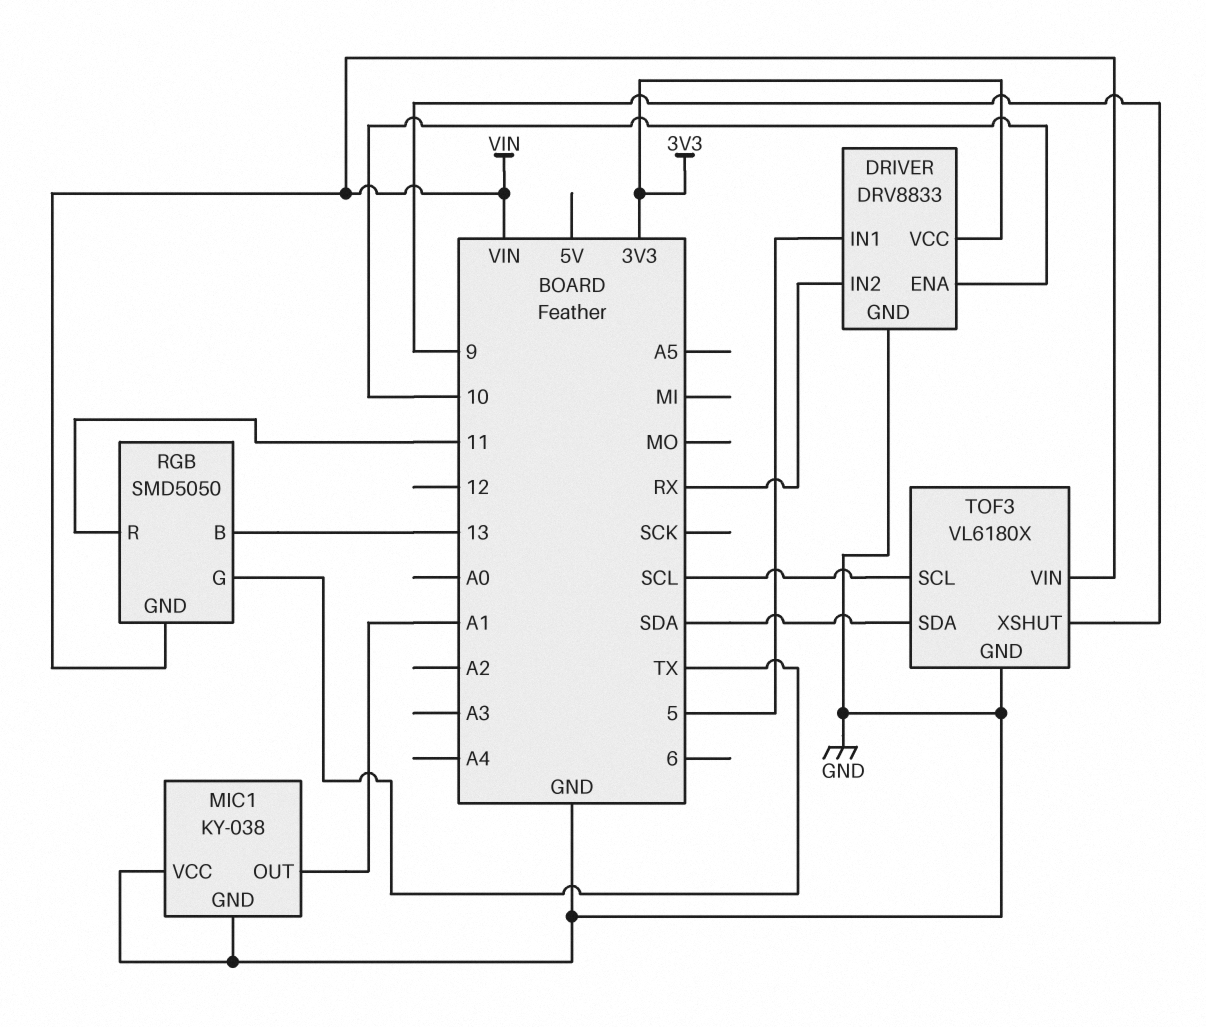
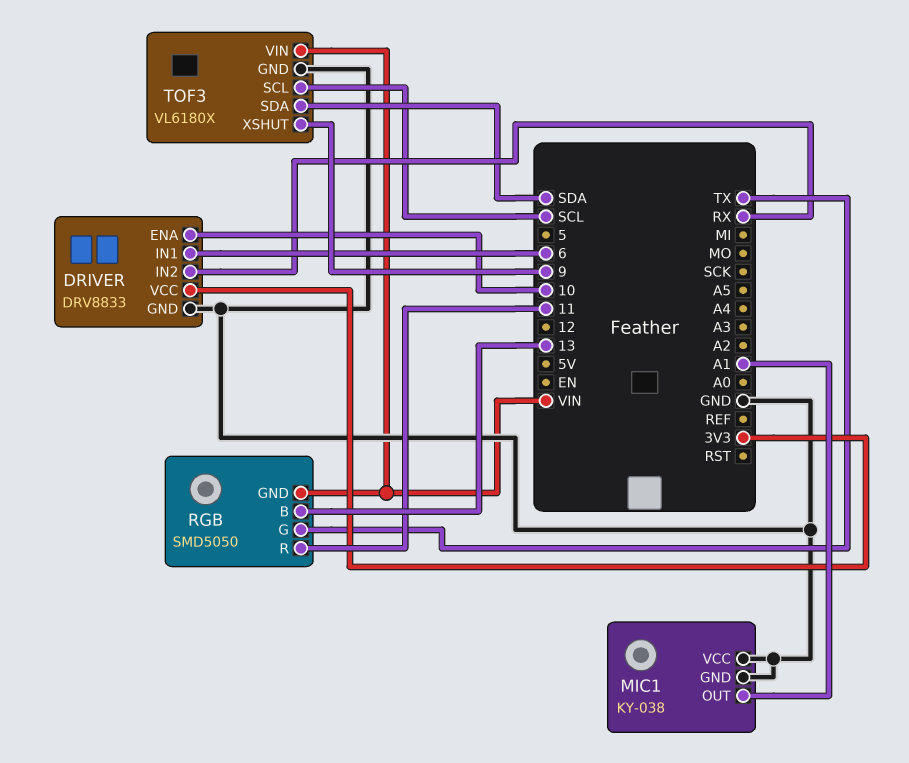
DRIVER pin IN1: 5 -> 6

